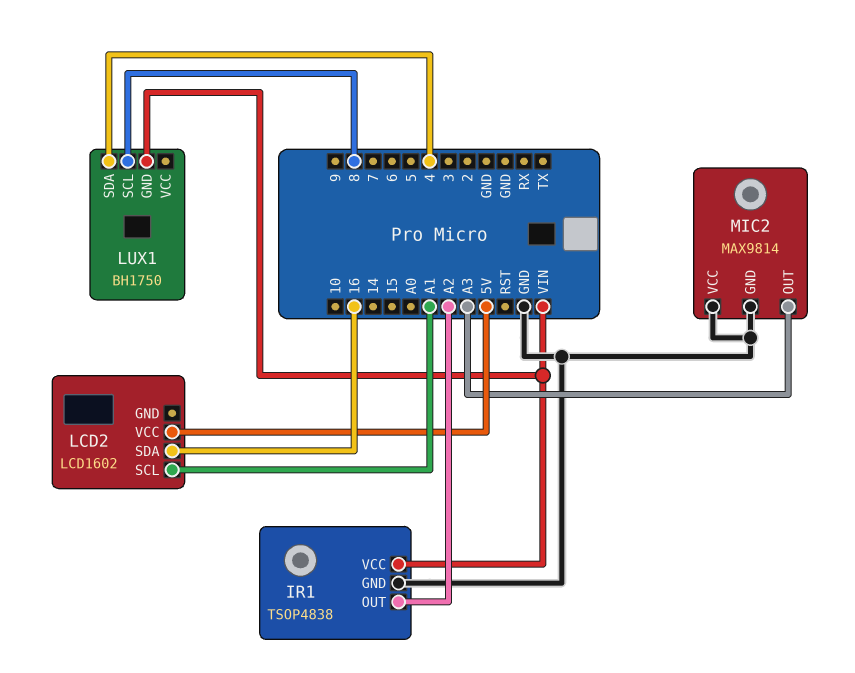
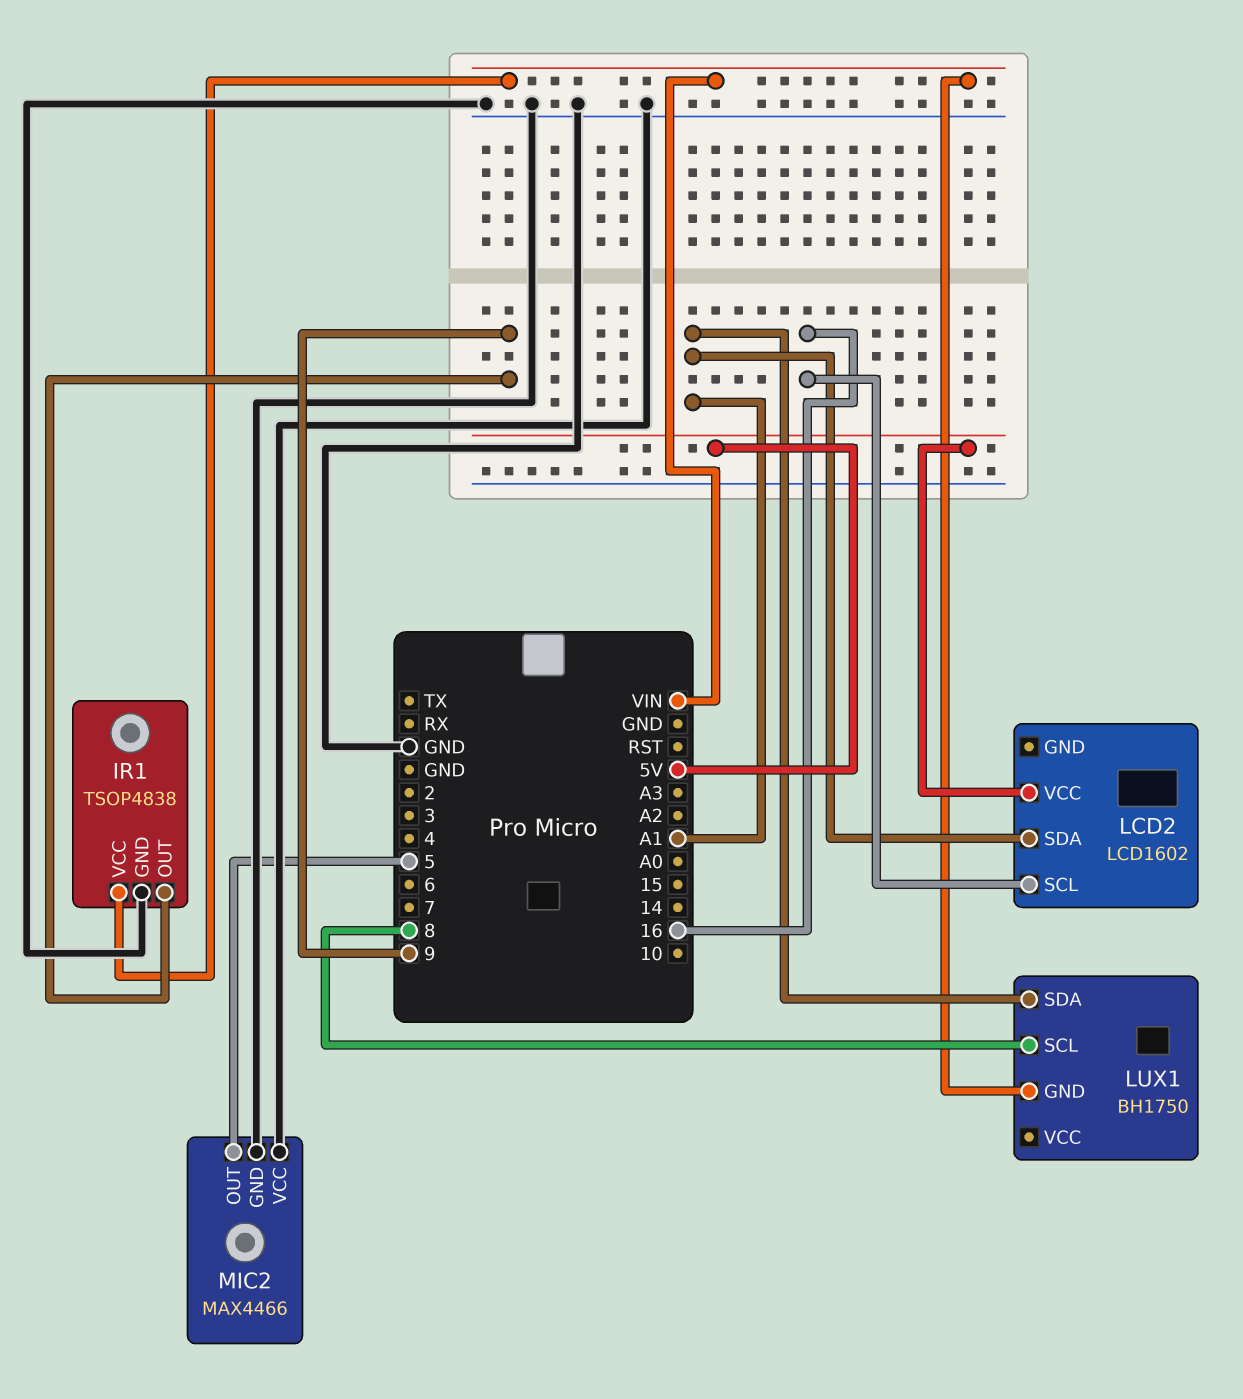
IR1 pin OUT: A2 -> 9
LCD2 pin SCL: A1 -> 16
LCD2 pin SDA: 16 -> A1
LUX1 pin SDA: 4 -> A1
MIC2: MAX9814 -> MAX4466
MIC2 pin OUT: A3 -> 5

